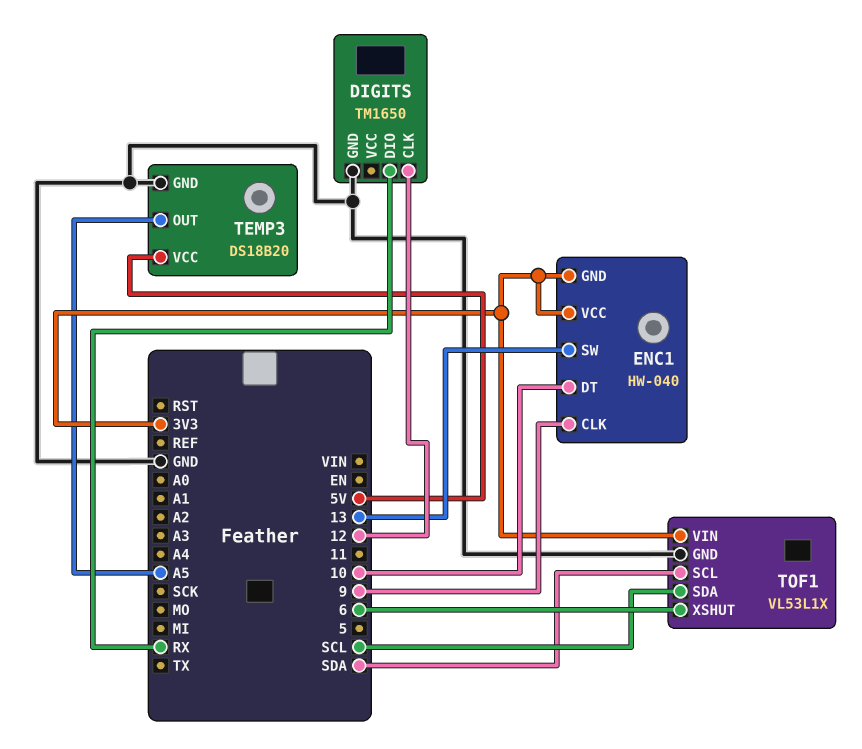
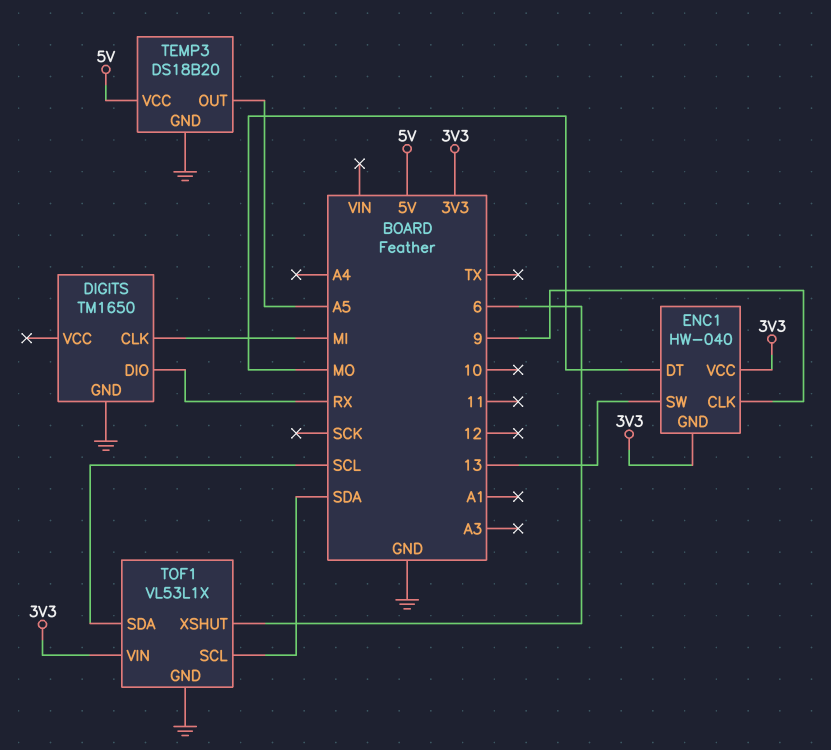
DIGITS pin CLK: 12 -> MI
ENC1 pin DT: 10 -> MO

